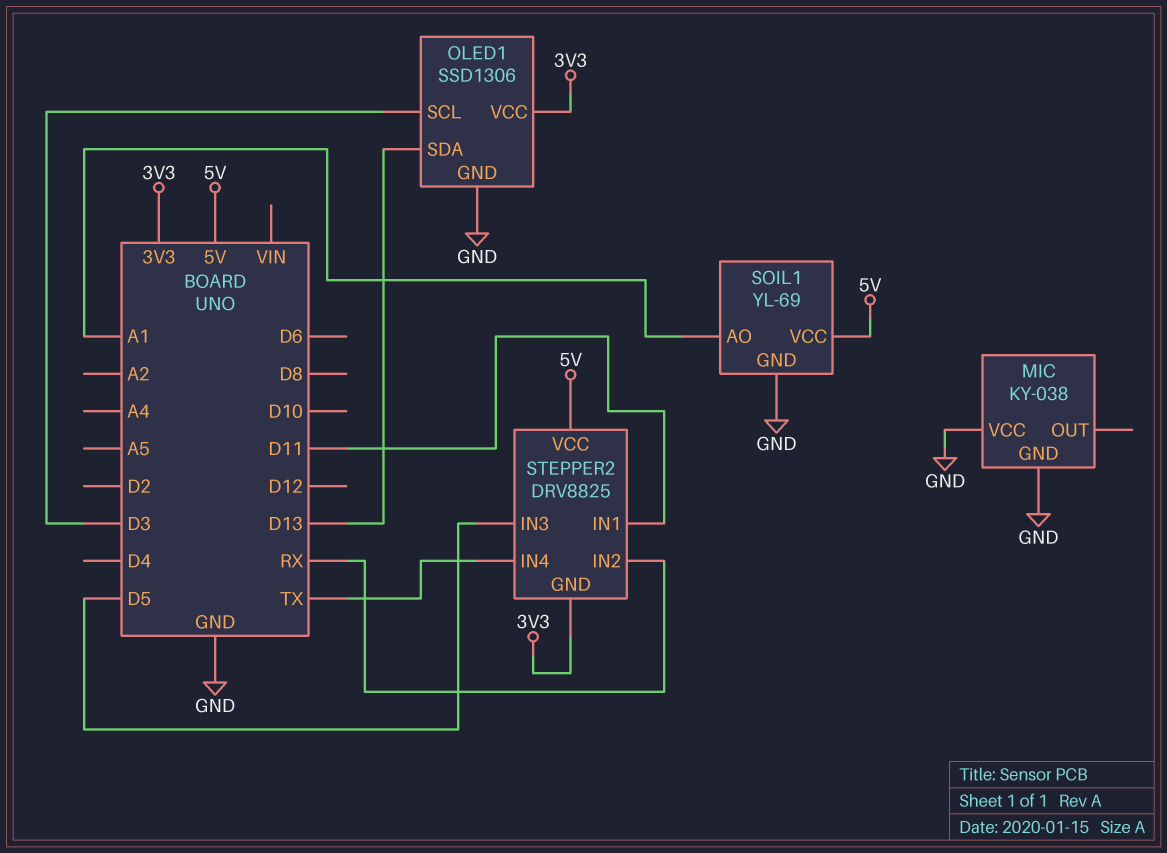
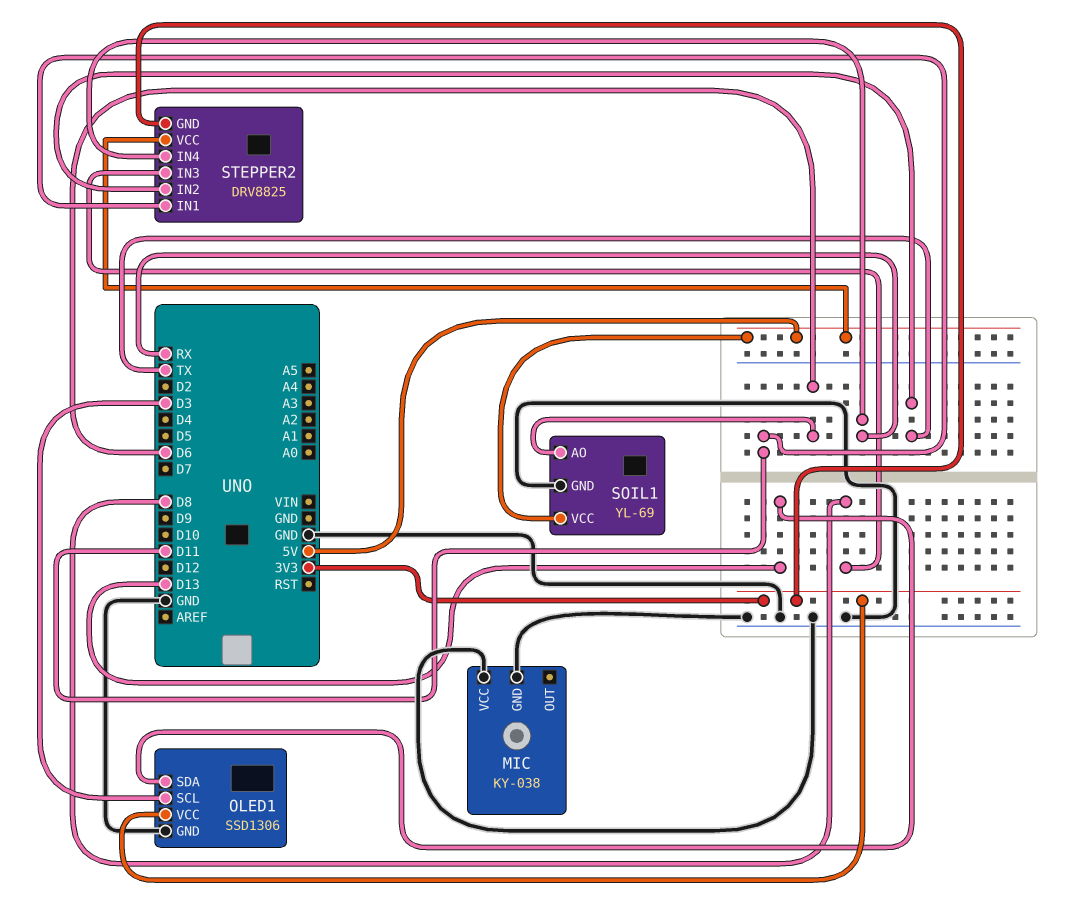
SOIL1 pin AO: A1 -> D6
STEPPER2 pin IN2: RX -> TX
STEPPER2 pin IN3: D5 -> D8
STEPPER2 pin IN4: TX -> RX

